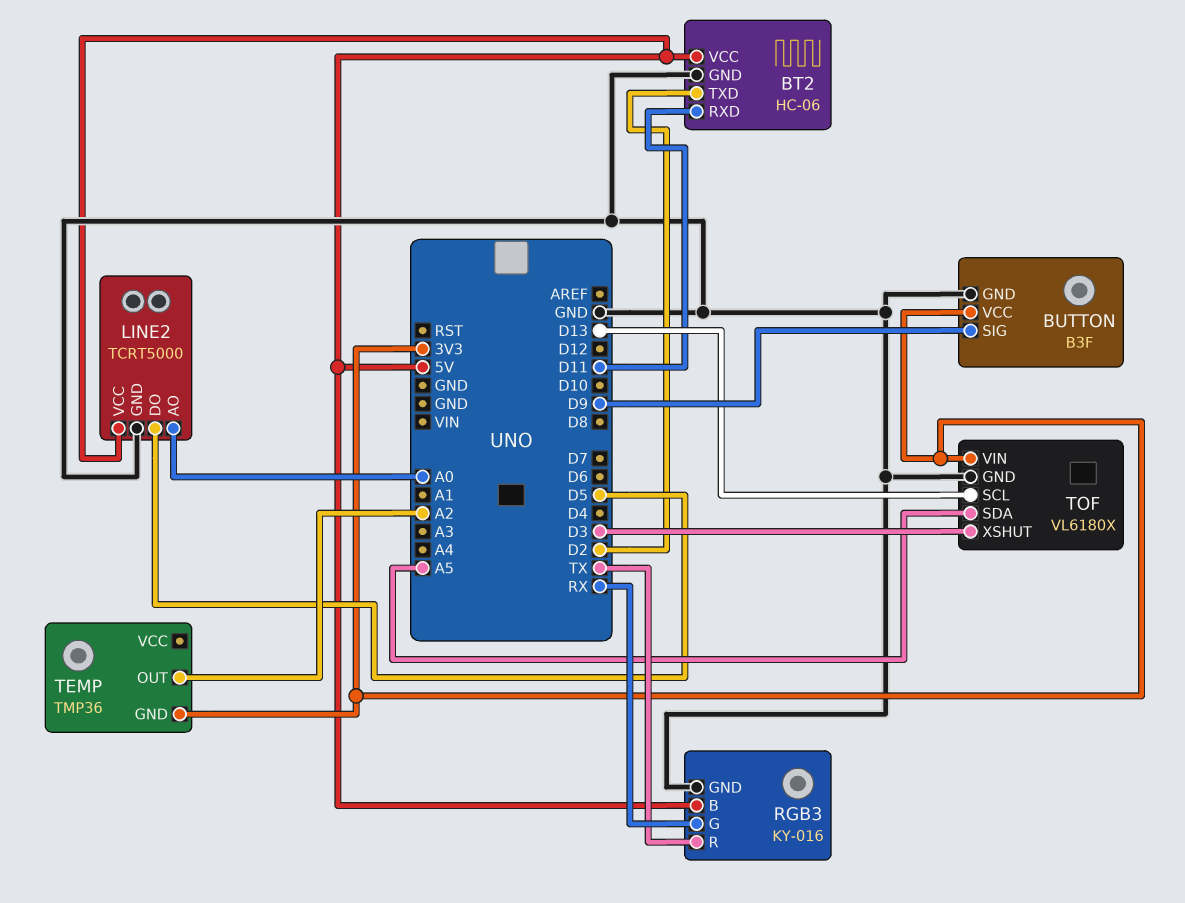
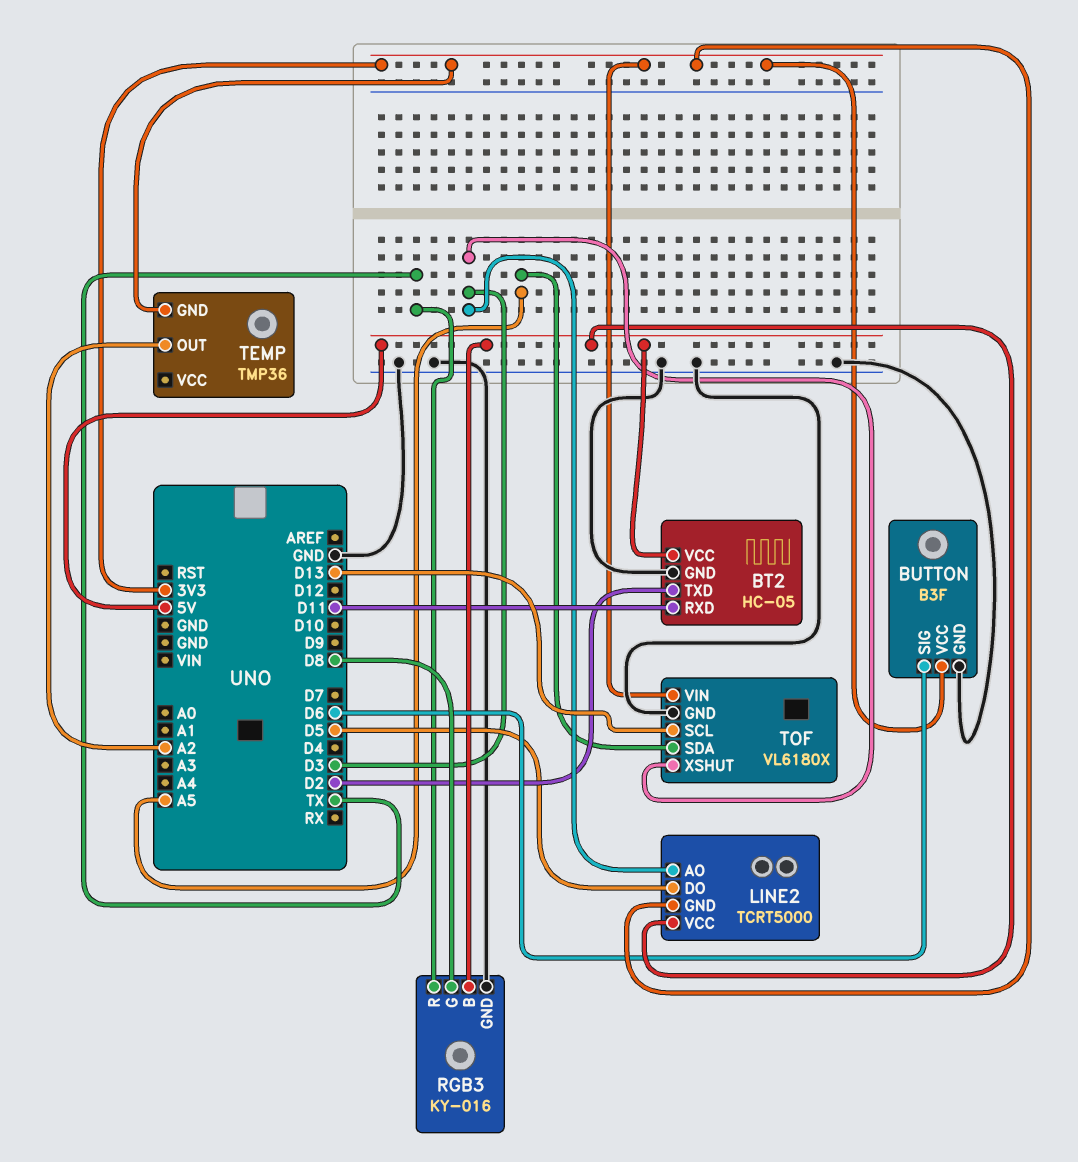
BT2: HC-06 -> HC-05
BUTTON pin SIG: D9 -> D6
LINE2 pin AO: A0 -> D3
LINE2 pin GND: GND -> 3V3
RGB3 pin G: RX -> D8

